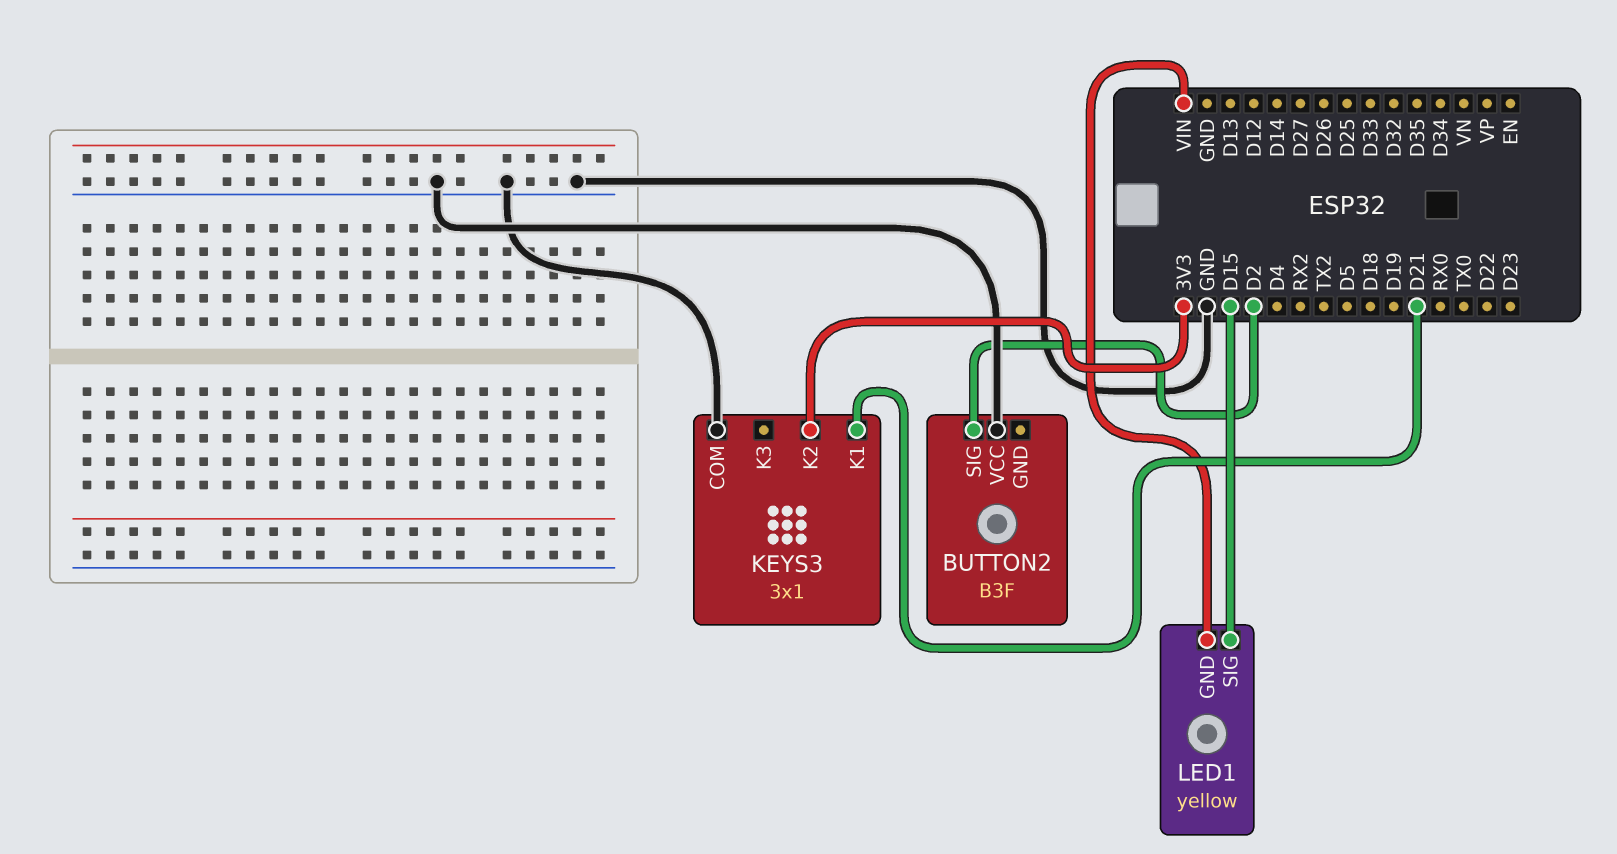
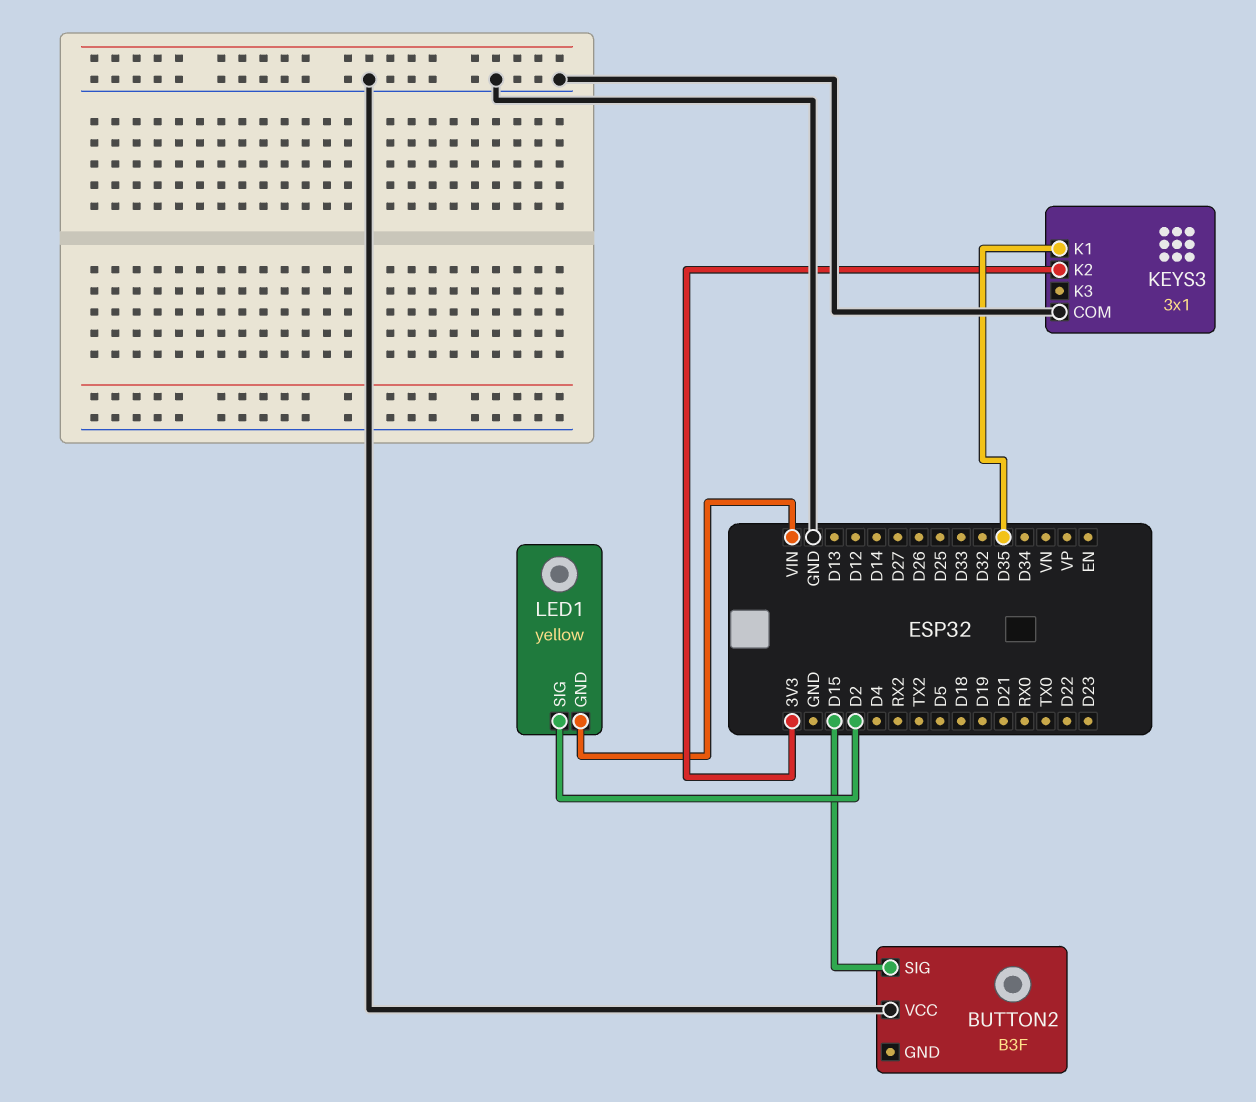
BUTTON2 pin SIG: D2 -> D15
KEYS3 pin K1: D21 -> D35
LED1 pin SIG: D15 -> D2

